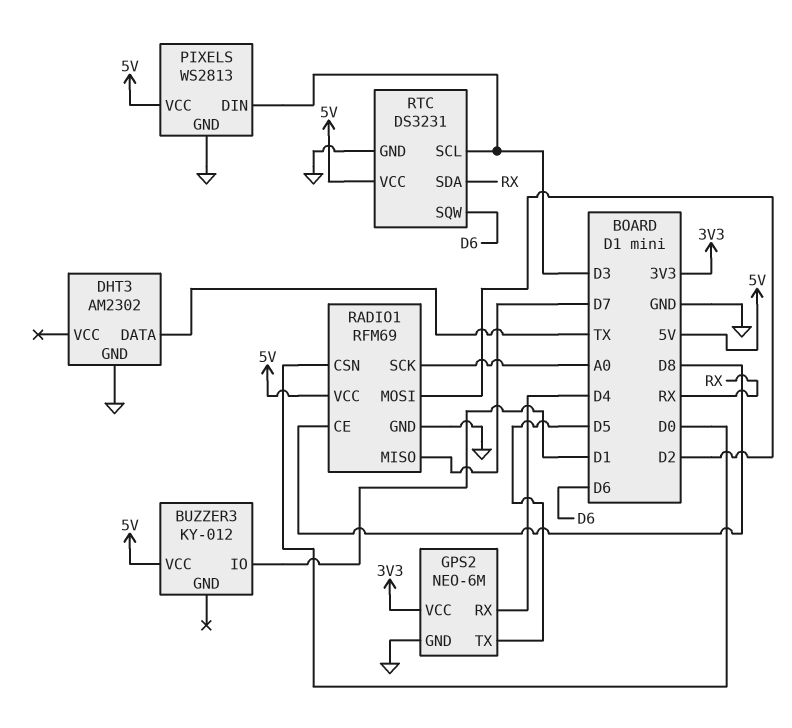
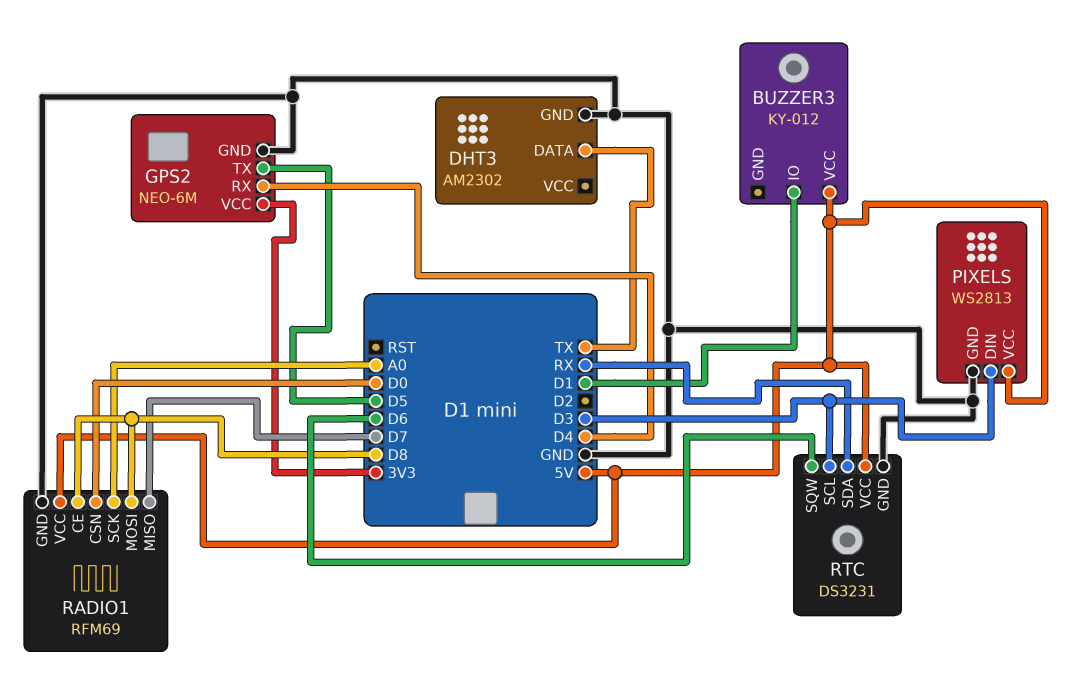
RADIO1 pin MOSI: D2 -> D8

